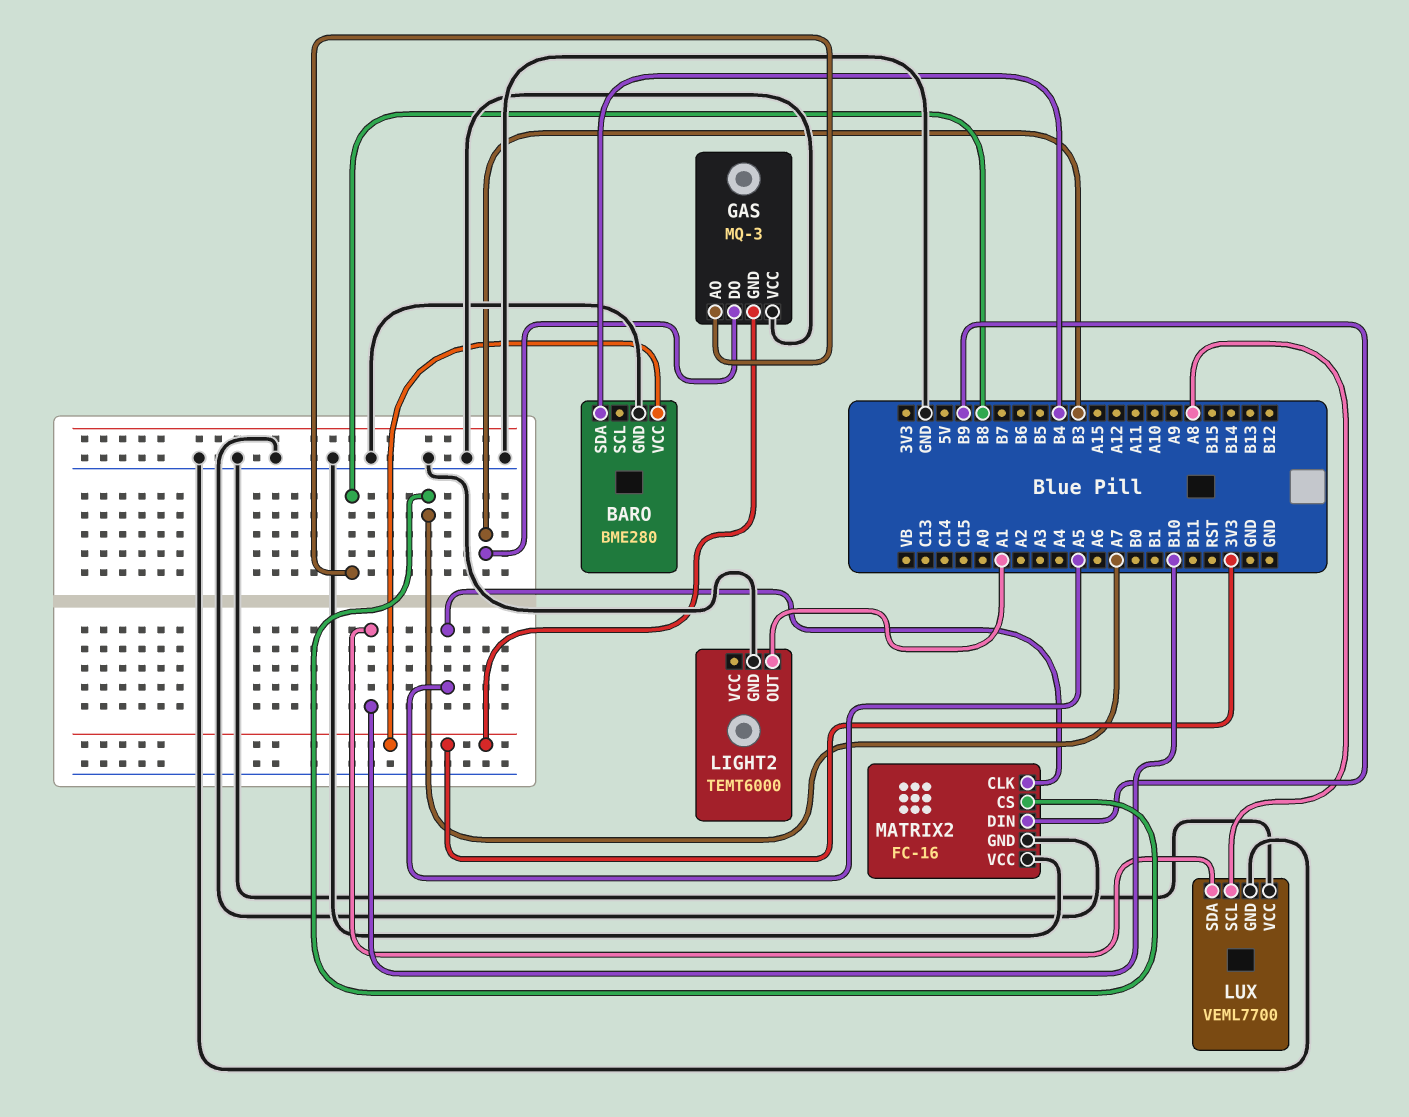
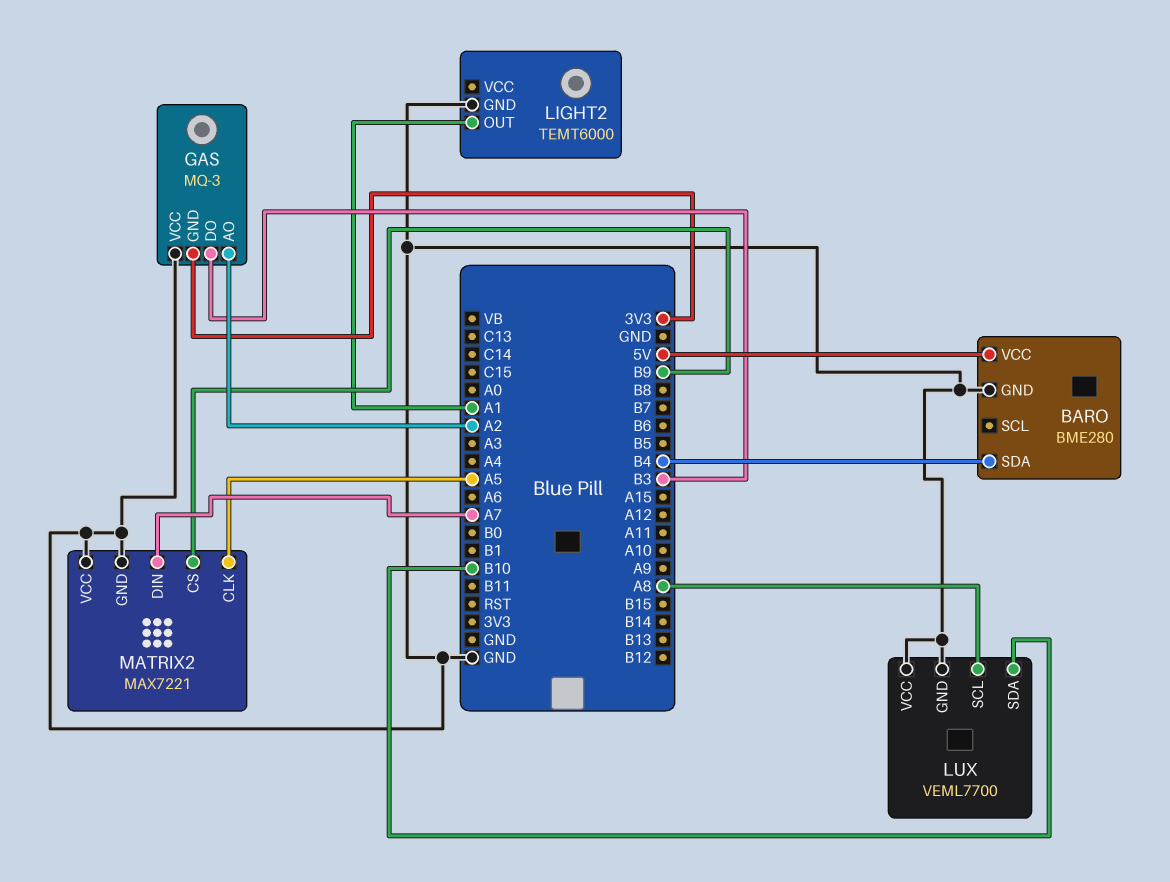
BARO pin VCC: 3V3 -> 5V
GAS pin AO: B8 -> A2
MATRIX2: FC-16 -> MAX7221
MATRIX2 pin CS: A7 -> B9
MATRIX2 pin DIN: B9 -> A7

